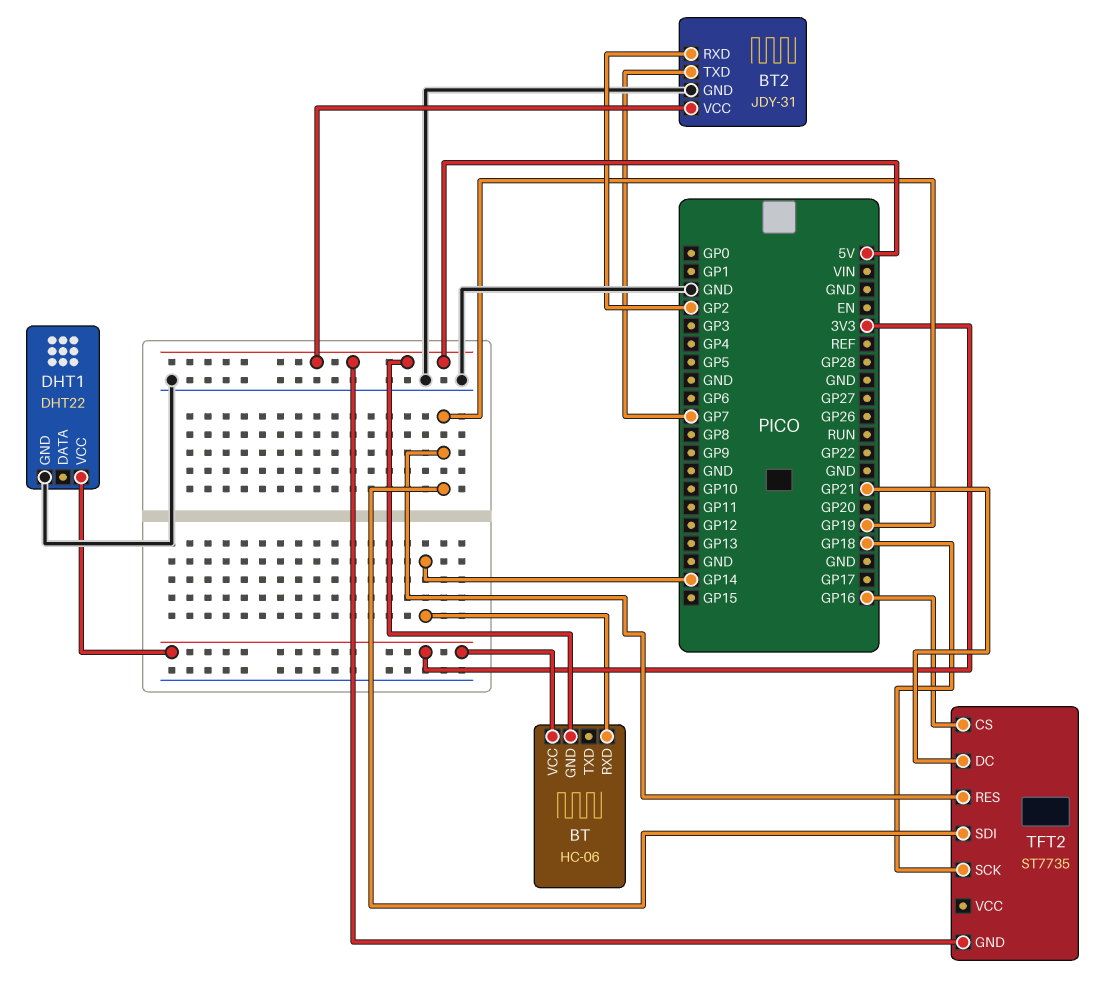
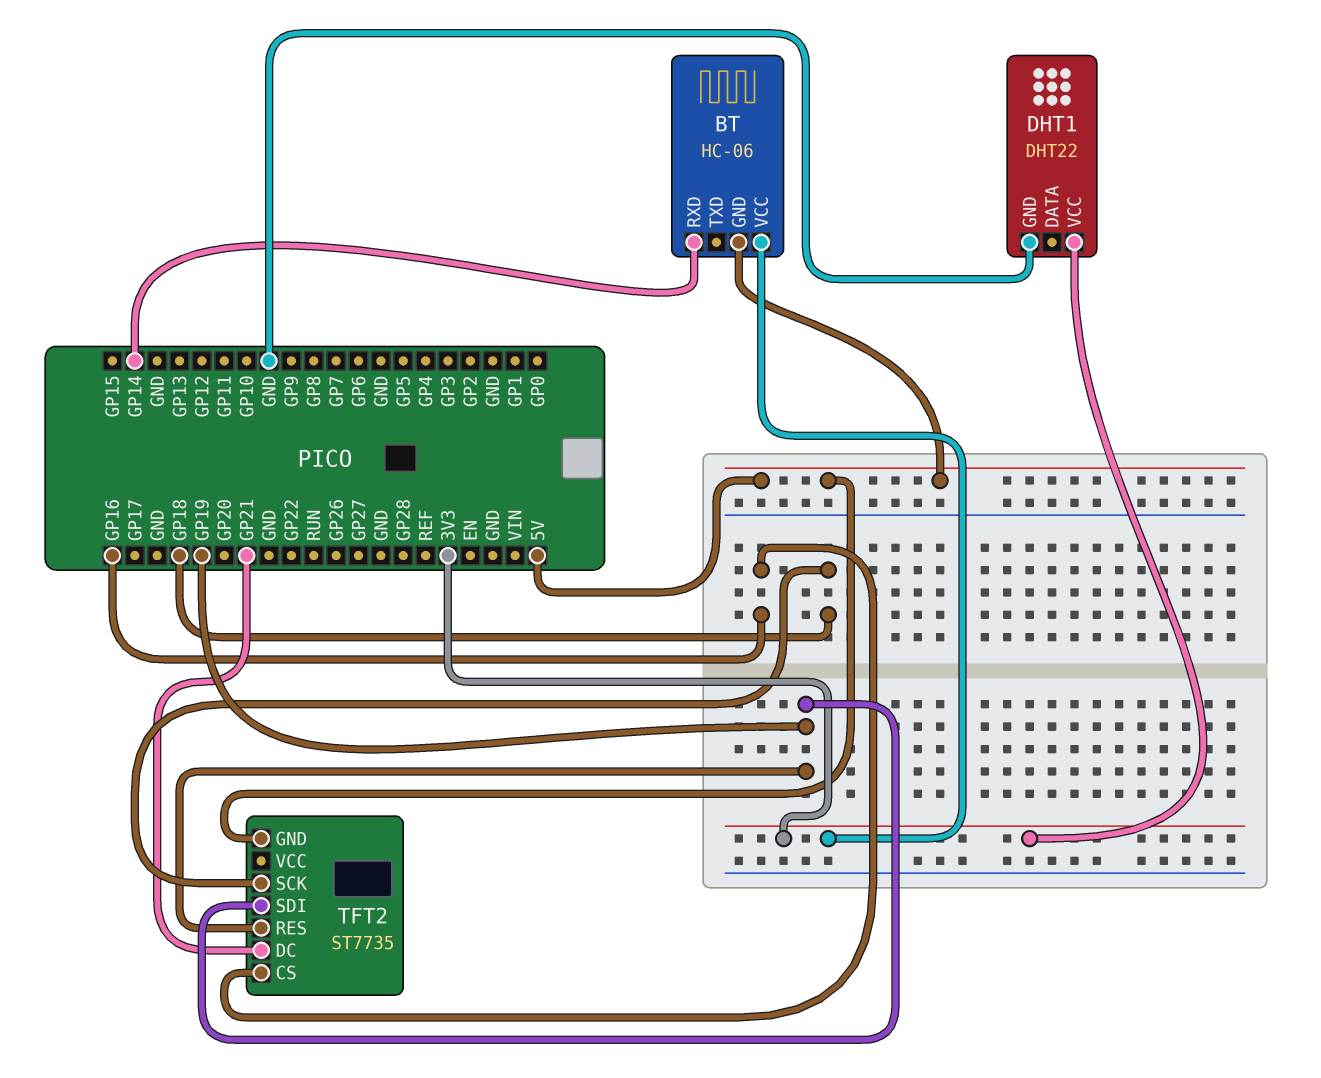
BT2: JDY-31 -> none
BT2 pin GND: GND -> none
BT2 pin RXD: GP2 -> none
BT2 pin TXD: GP7 -> none
BT2 pin VCC: 5V -> none

